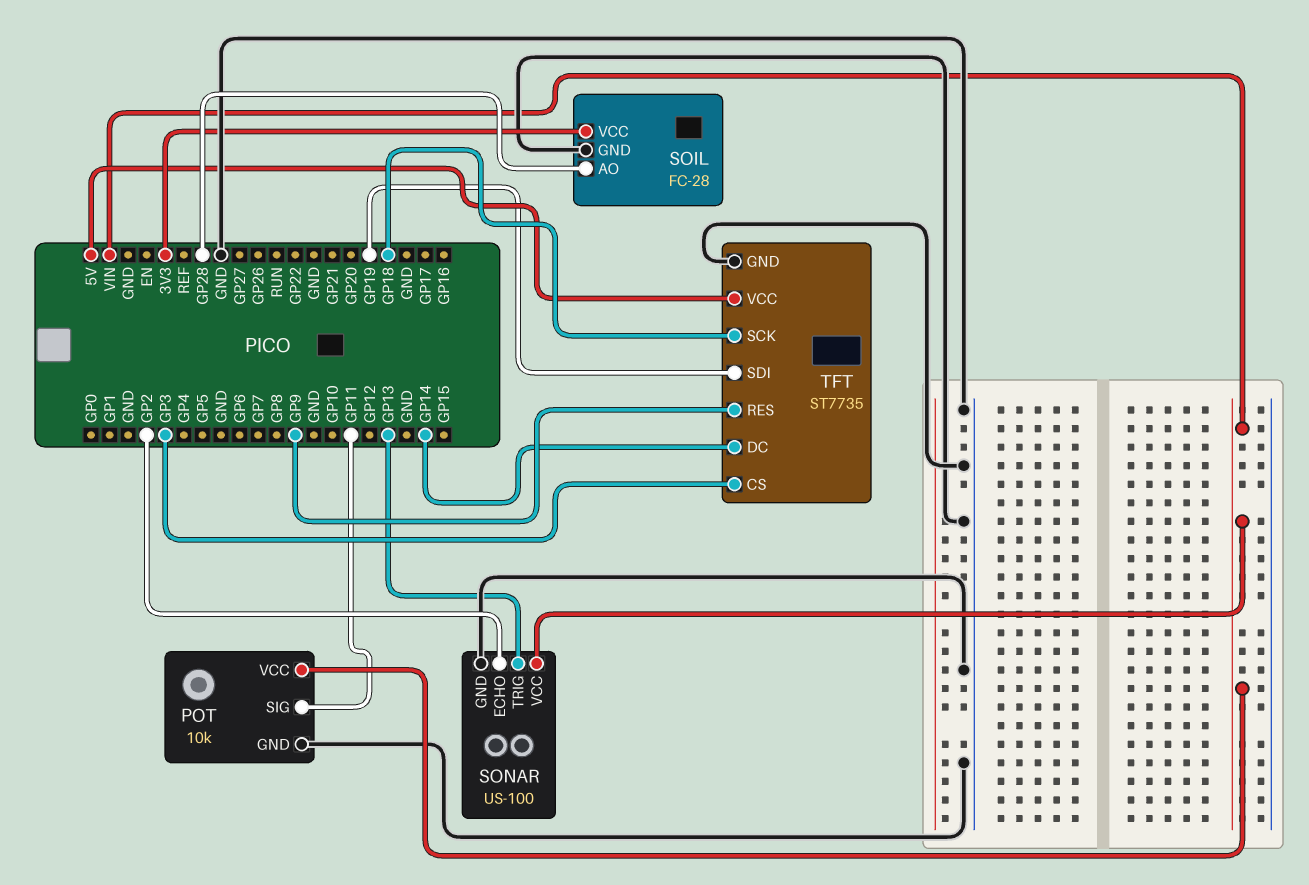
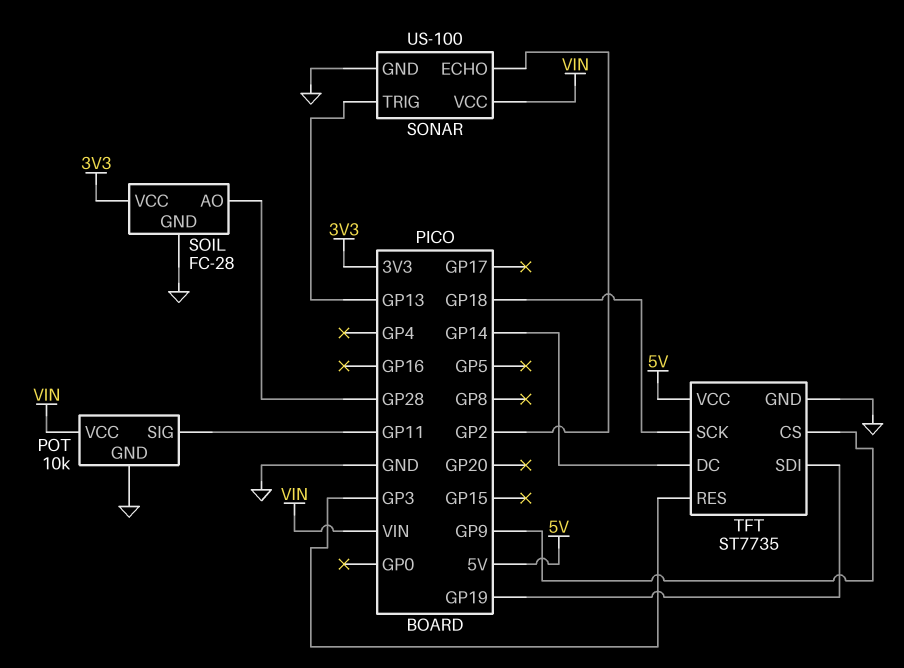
TFT pin CS: GP3 -> GP9
TFT pin RES: GP9 -> GP3

